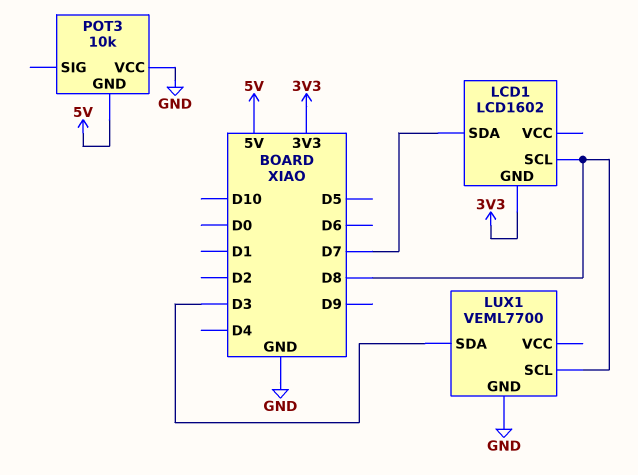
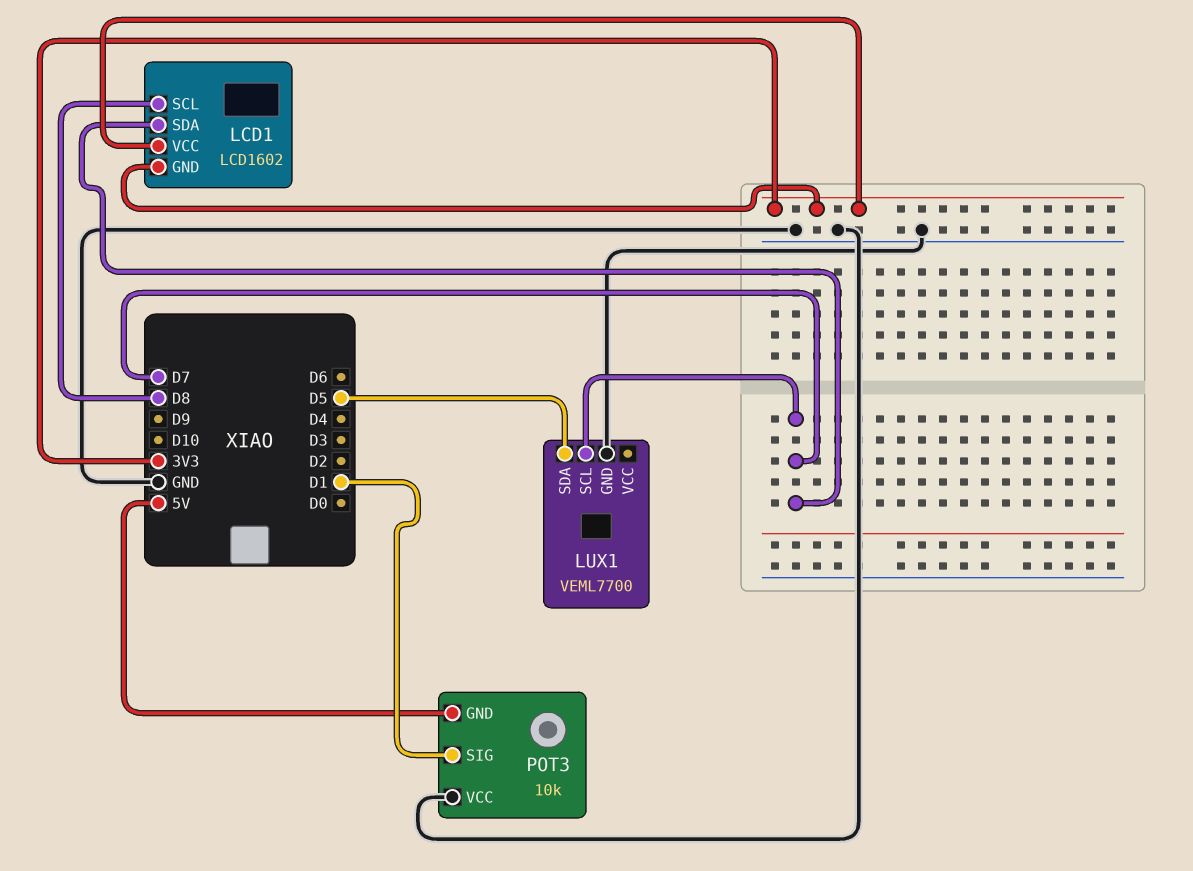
LCD1 pin VCC: none -> 3V3
LUX1 pin SCL: D8 -> D7
LUX1 pin SDA: D3 -> D5
POT3 pin SIG: none -> D1

